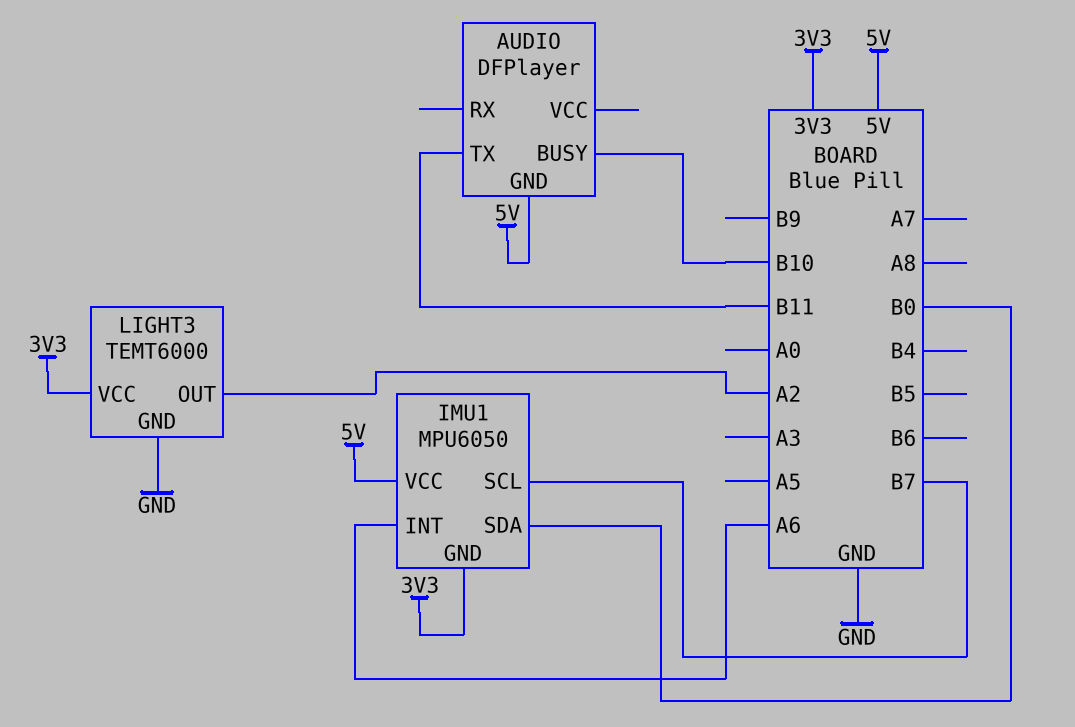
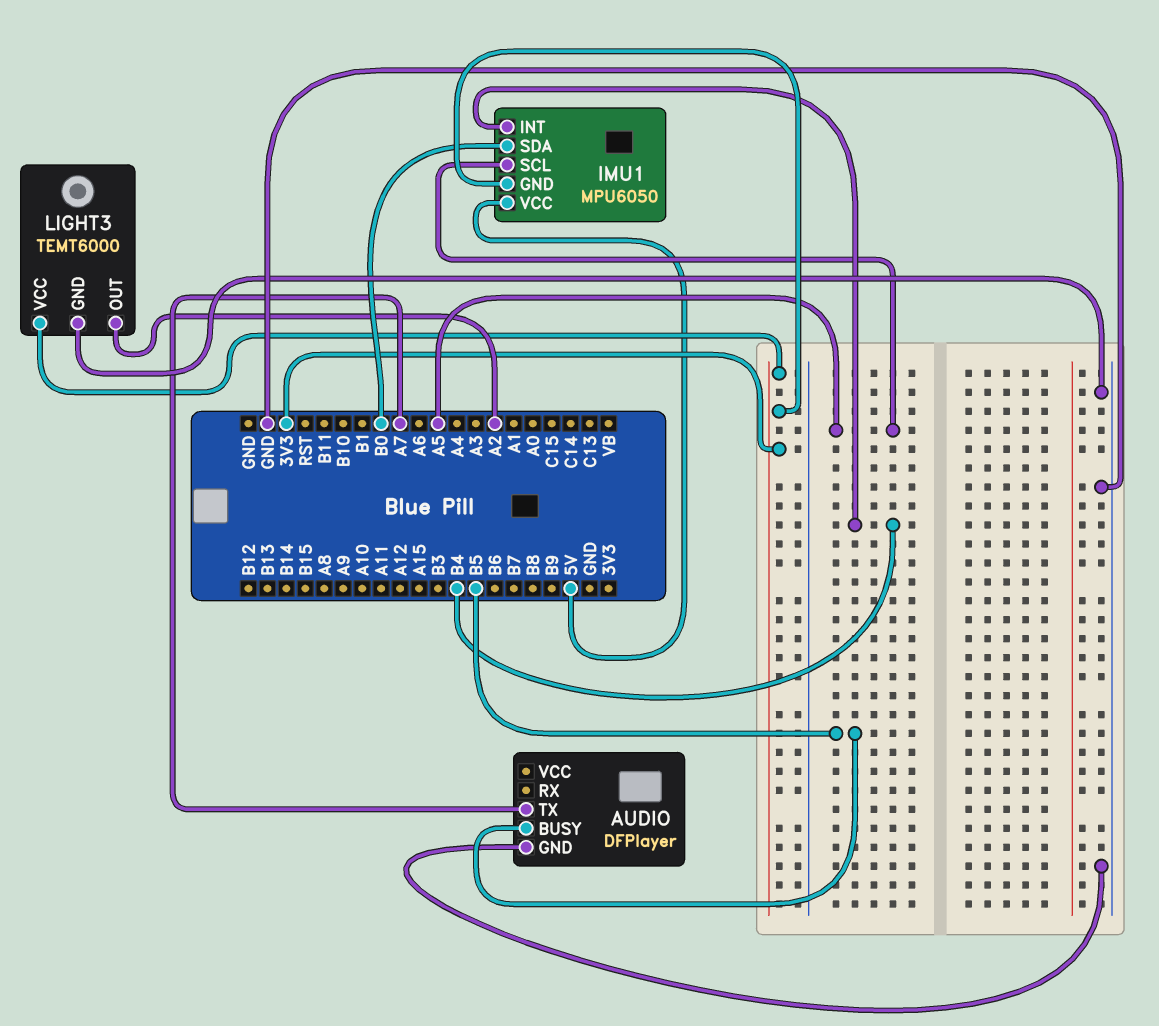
AUDIO pin BUSY: B10 -> B5
AUDIO pin GND: 5V -> GND
AUDIO pin TX: B11 -> A7
IMU1 pin INT: A6 -> B4
IMU1 pin SCL: B7 -> A5

